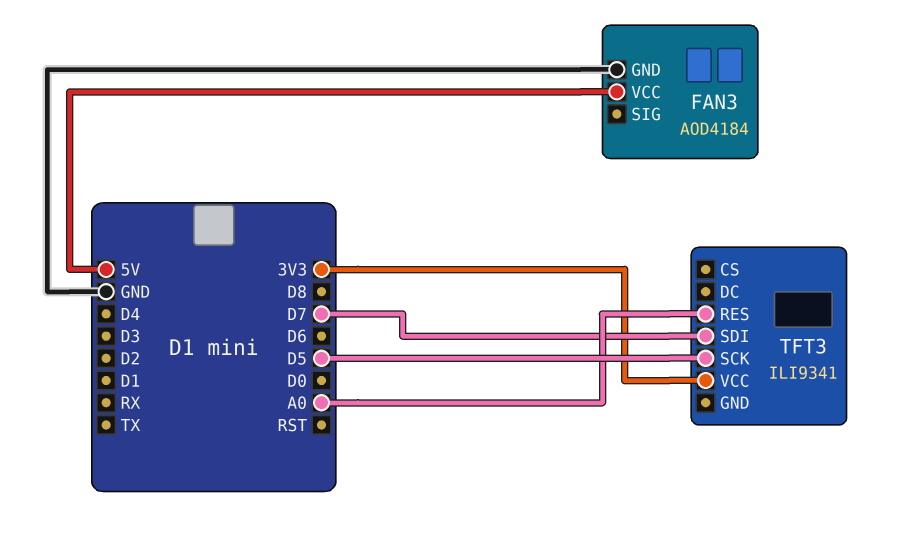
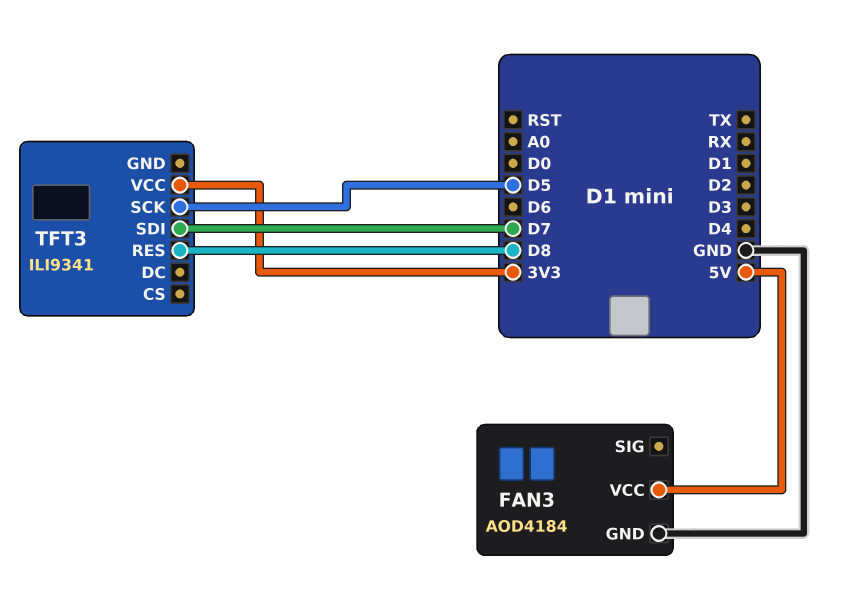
TFT3 pin RES: A0 -> D8

